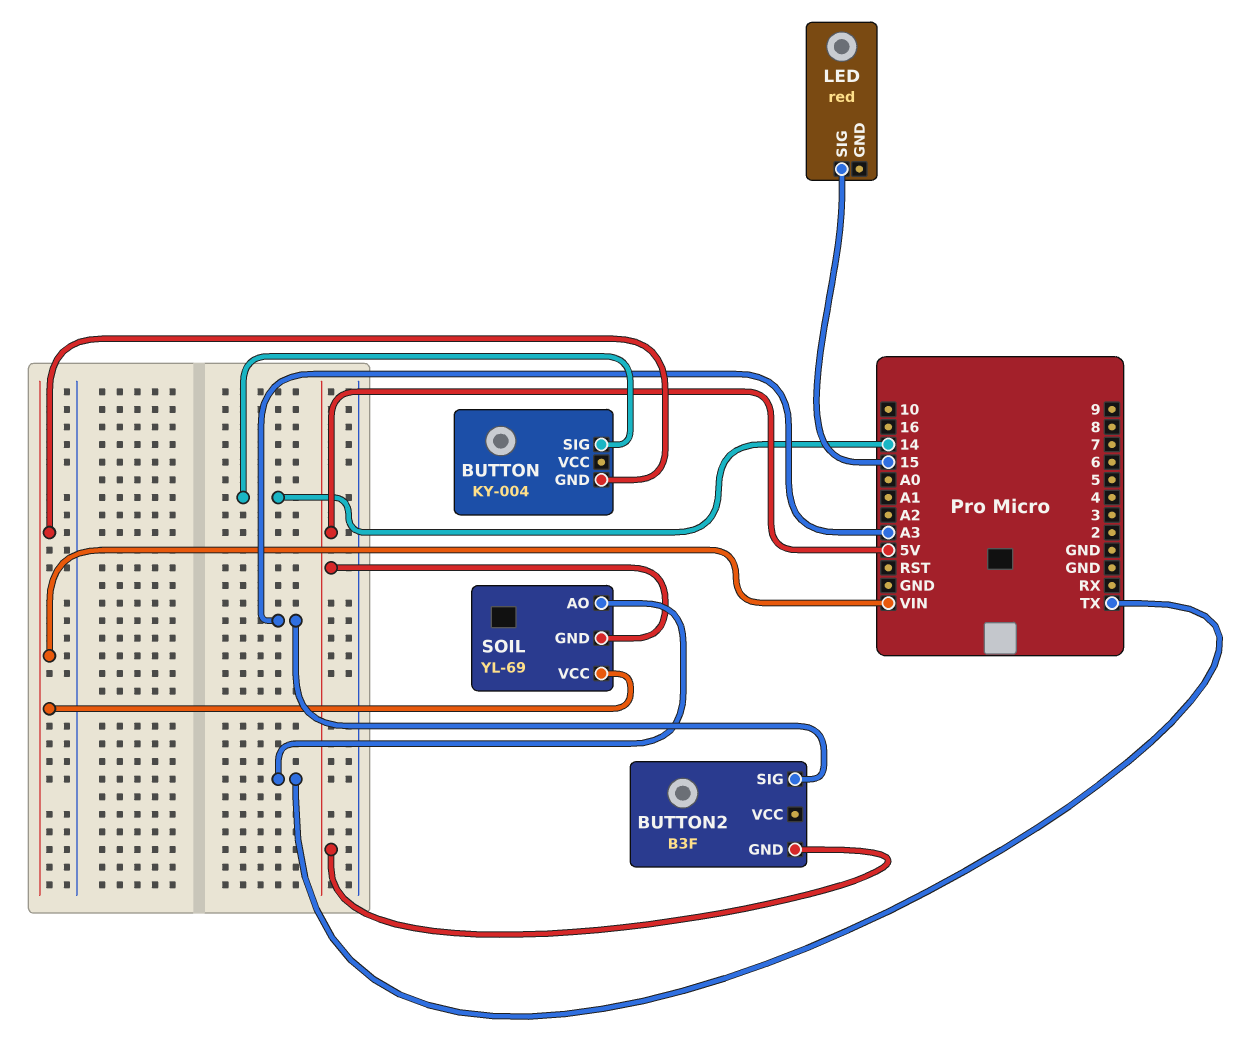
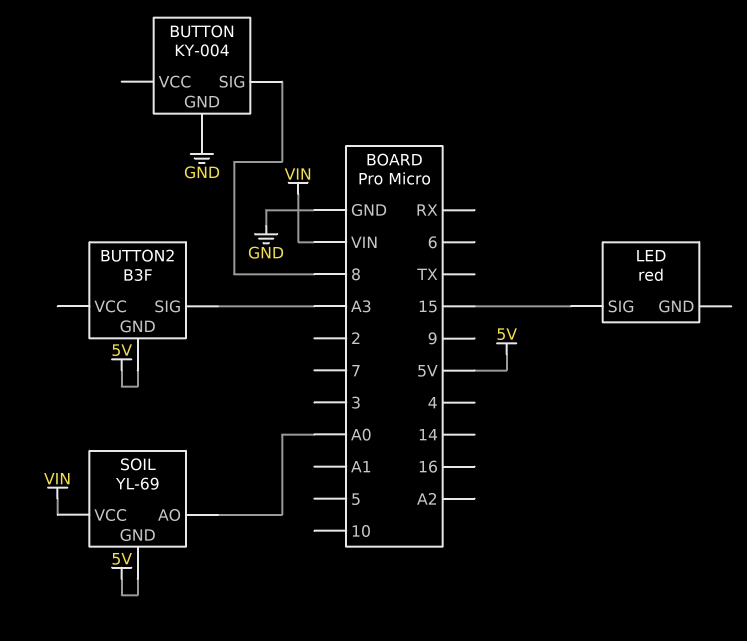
BUTTON pin GND: VIN -> GND
BUTTON pin SIG: 14 -> 8
SOIL pin AO: TX -> A0

